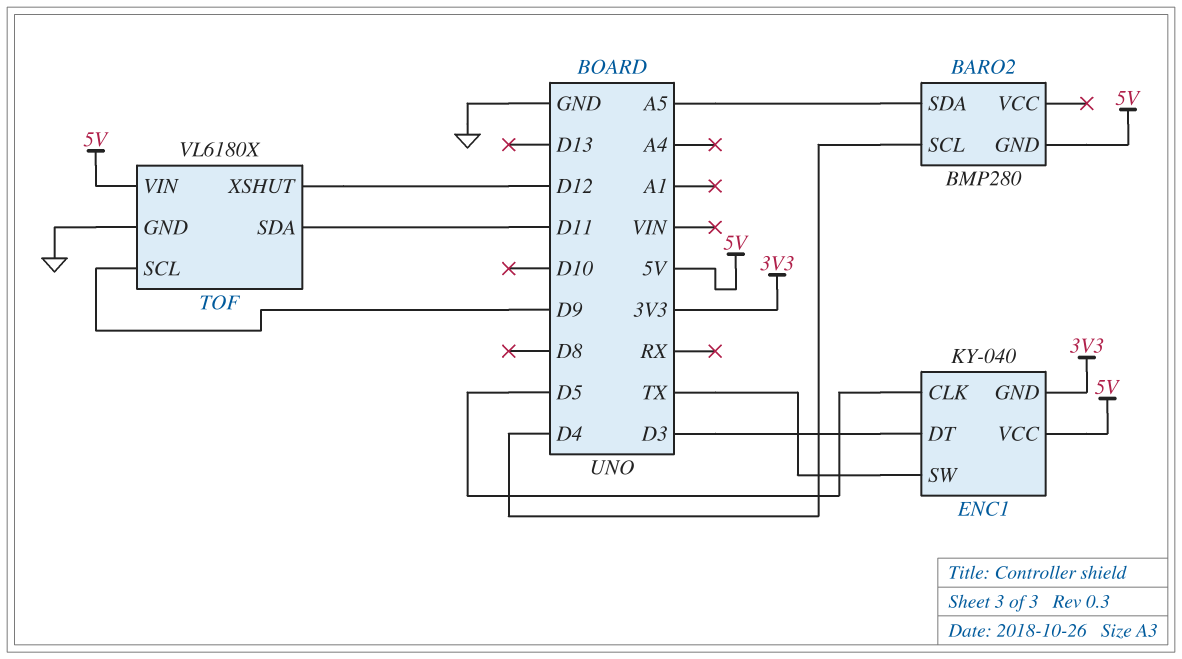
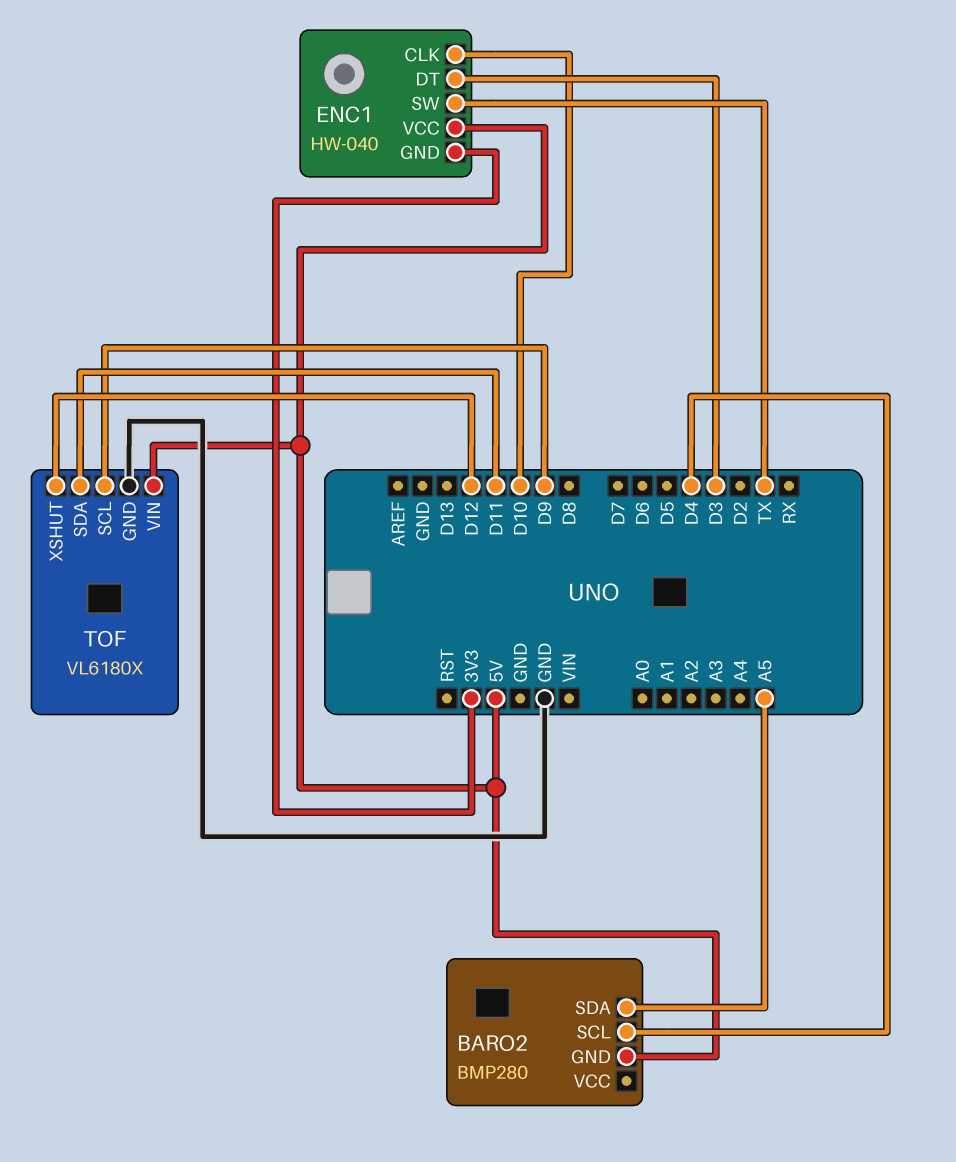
ENC1: KY-040 -> HW-040
ENC1 pin CLK: D5 -> D10

